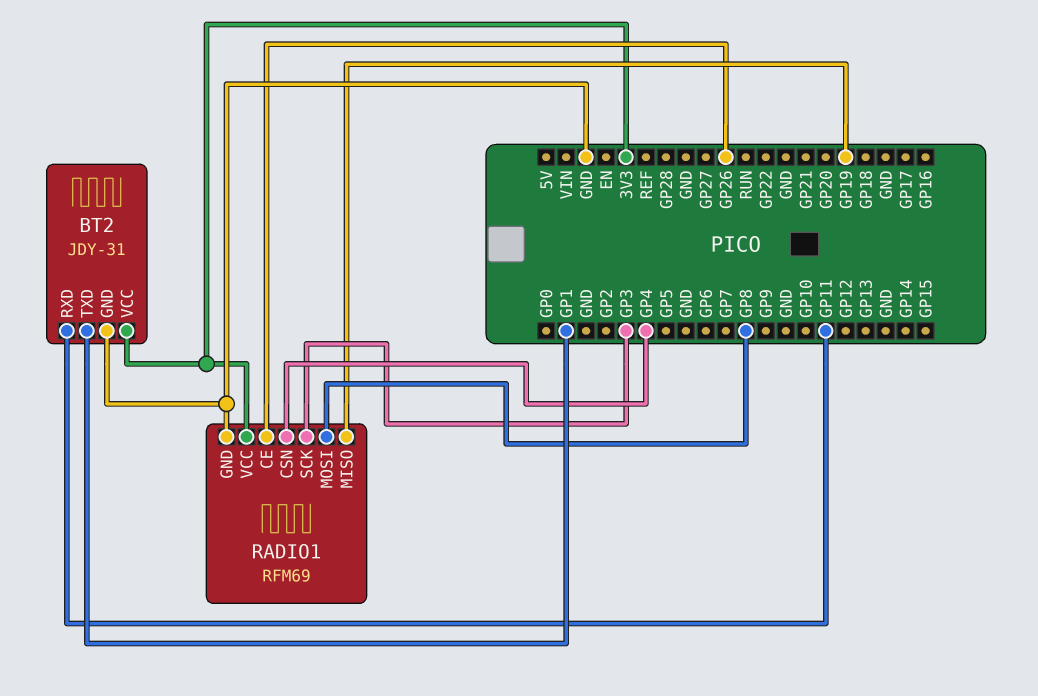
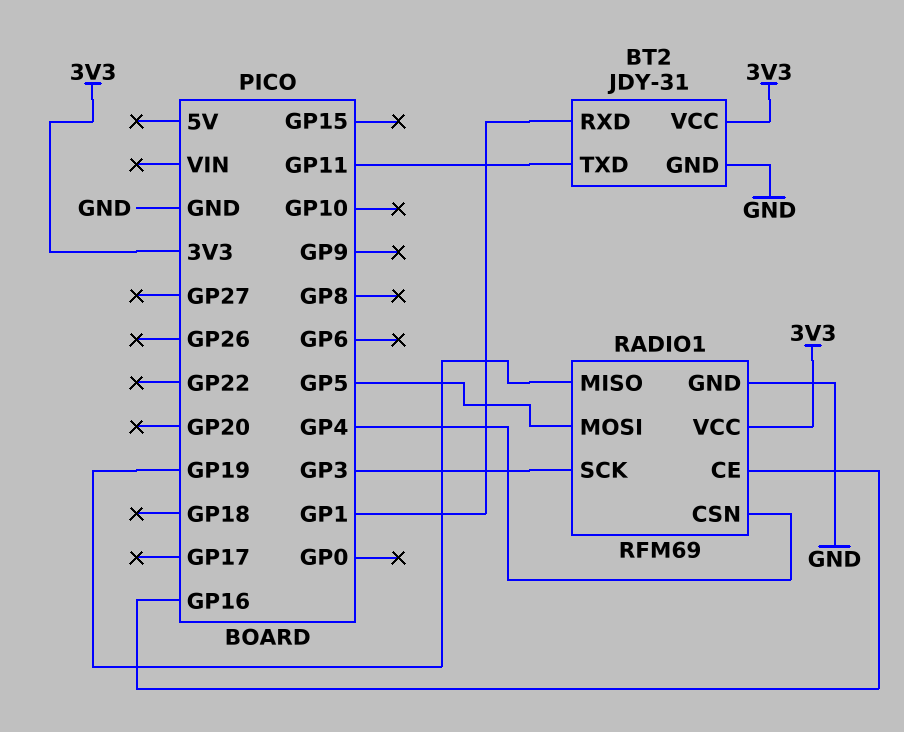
BT2 pin RXD: GP11 -> GP1
BT2 pin TXD: GP1 -> GP11
RADIO1 pin CE: GP26 -> GP16
RADIO1 pin MOSI: GP8 -> GP5

